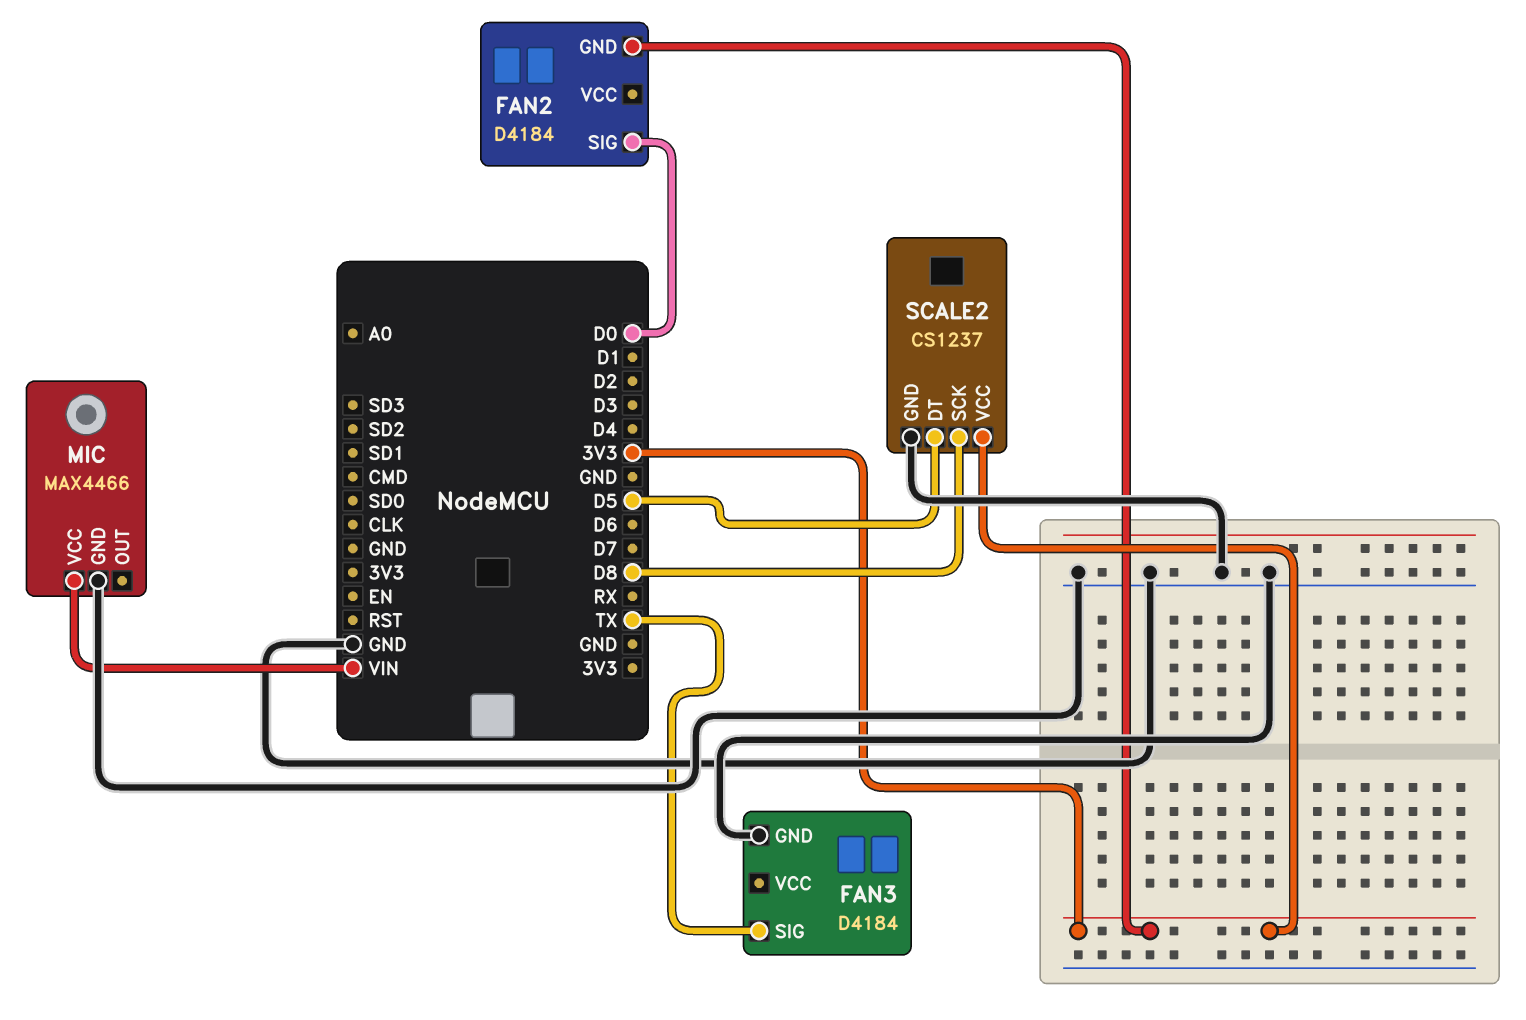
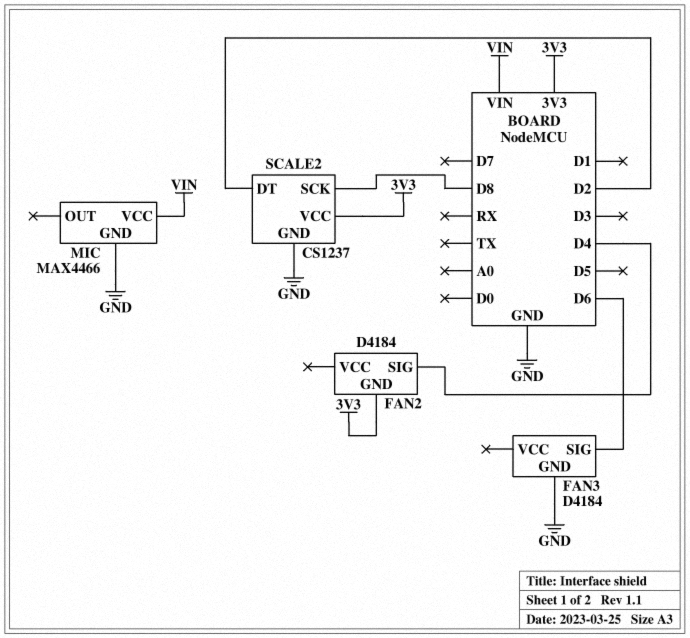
FAN2 pin SIG: D0 -> D4
FAN3 pin SIG: TX -> D6
SCALE2 pin DT: D5 -> D2

